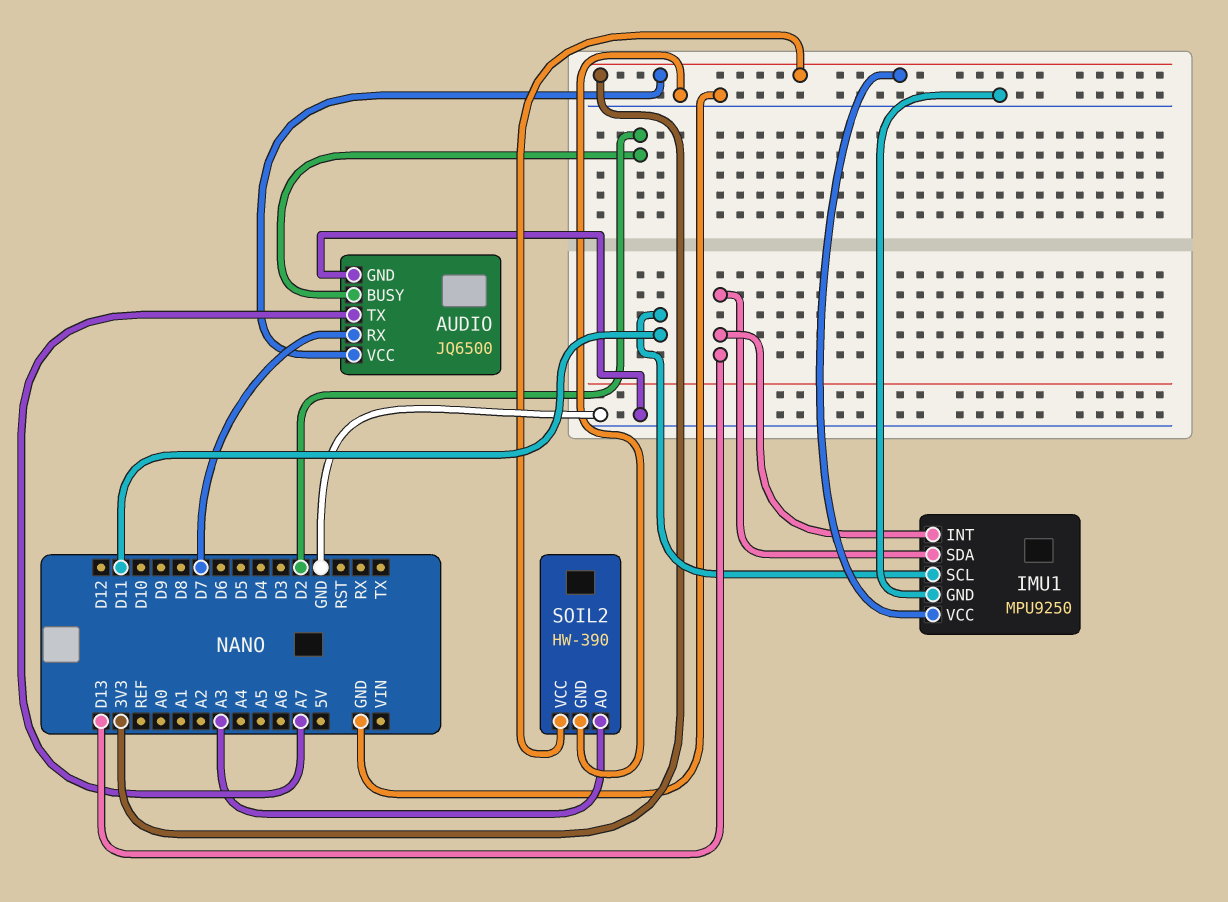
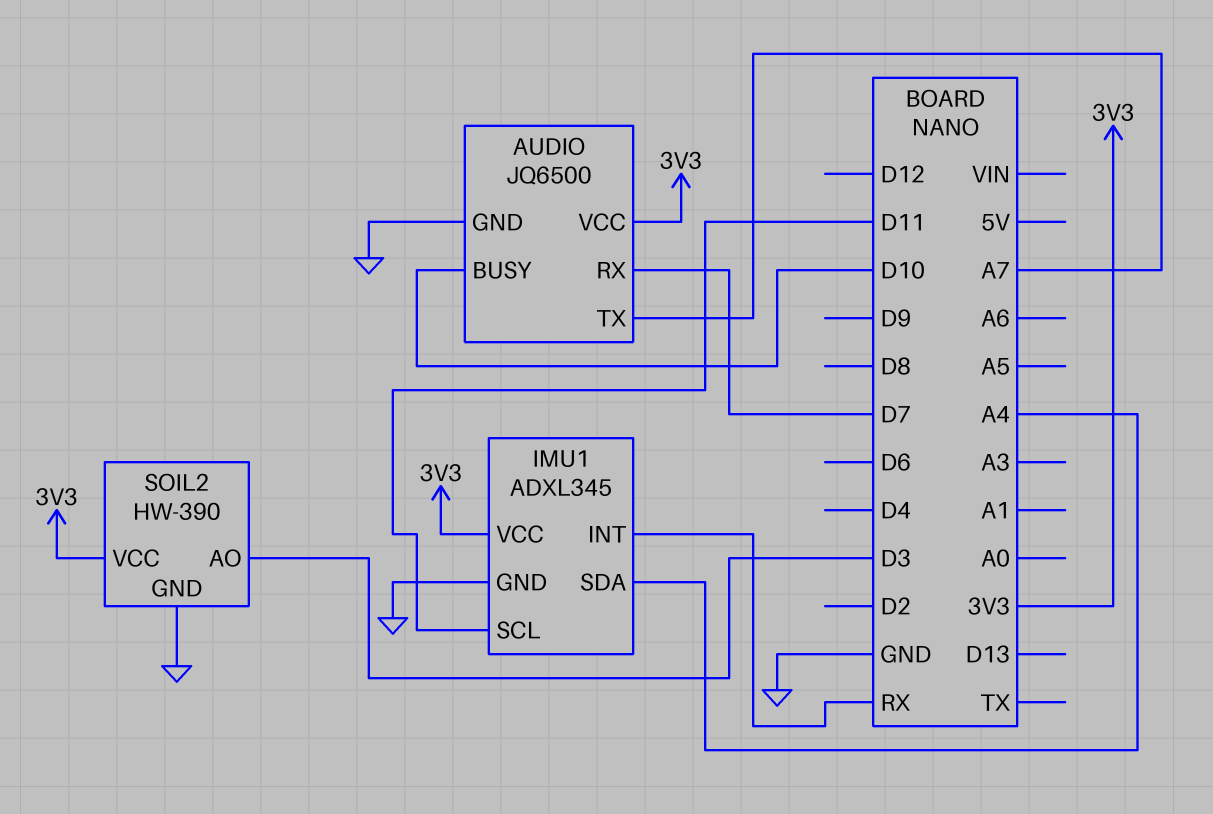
AUDIO pin BUSY: D2 -> D10
IMU1: MPU9250 -> ADXL345
IMU1 pin INT: D13 -> RX
IMU1 pin SDA: D13 -> A4
SOIL2 pin AO: A3 -> D3

